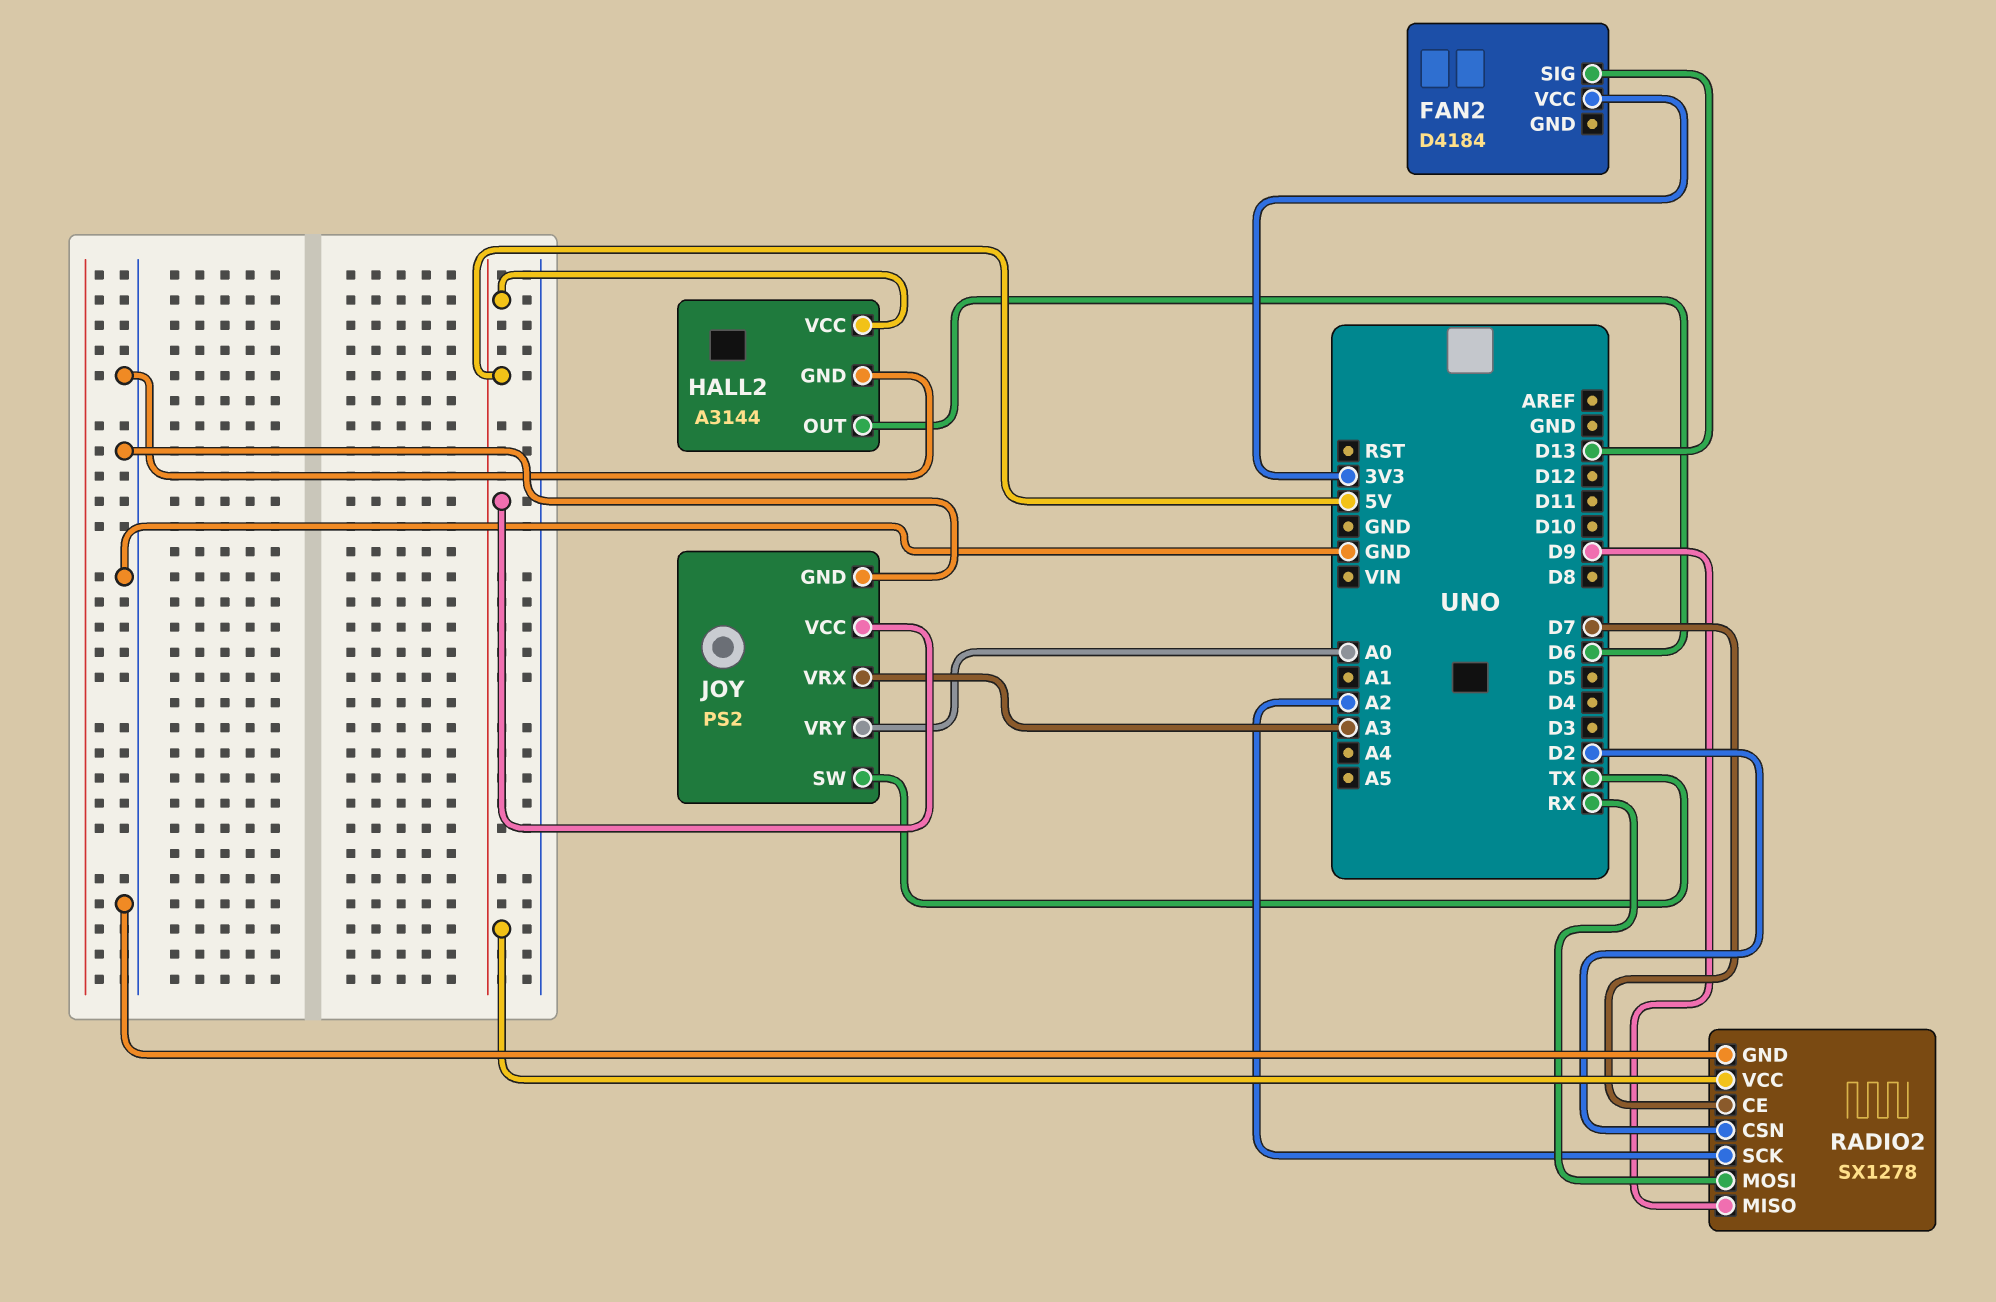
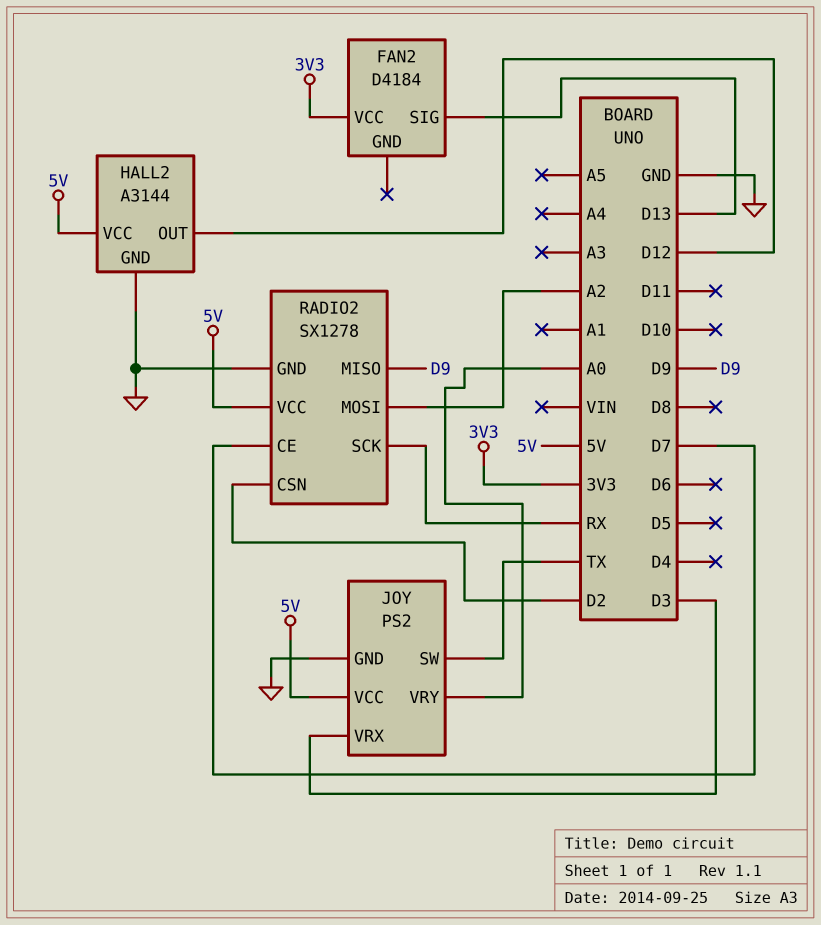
HALL2 pin OUT: D6 -> D12
JOY pin VRX: A3 -> D3
RADIO2 pin MOSI: RX -> A2
RADIO2 pin SCK: A2 -> RX

